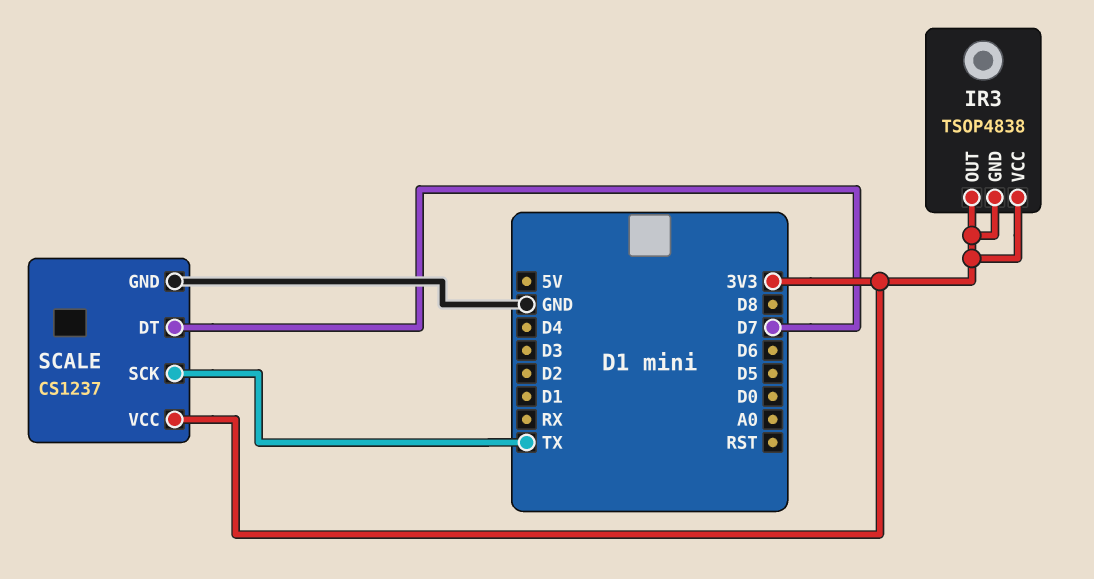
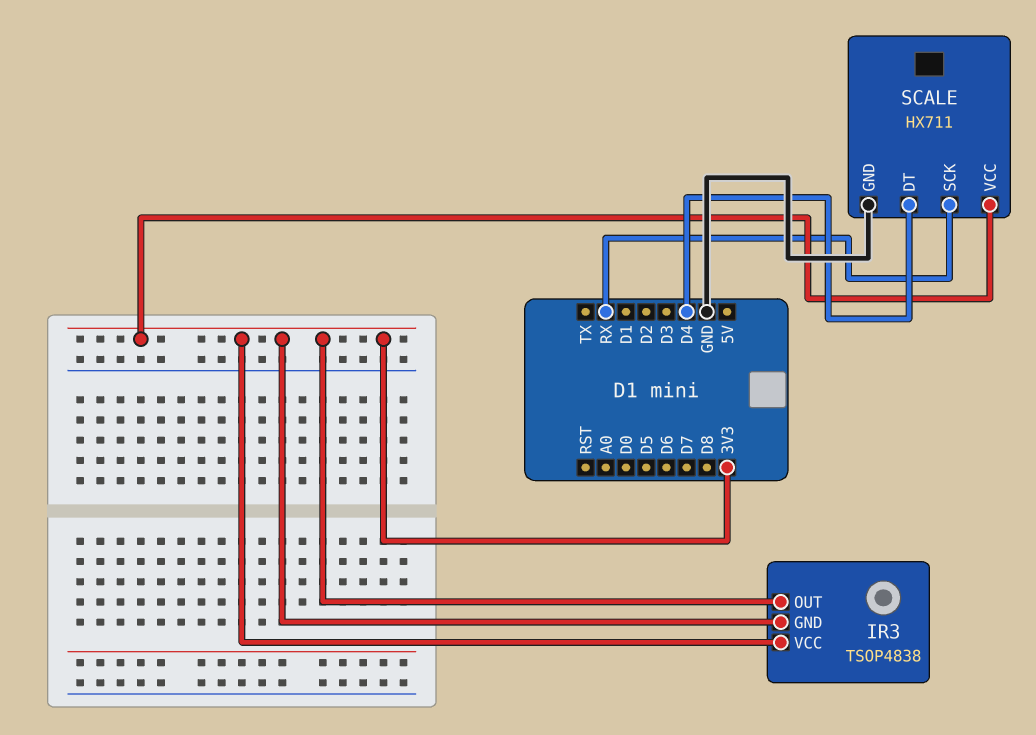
SCALE: CS1237 -> HX711
SCALE pin DT: D7 -> D4
SCALE pin SCK: TX -> RX

